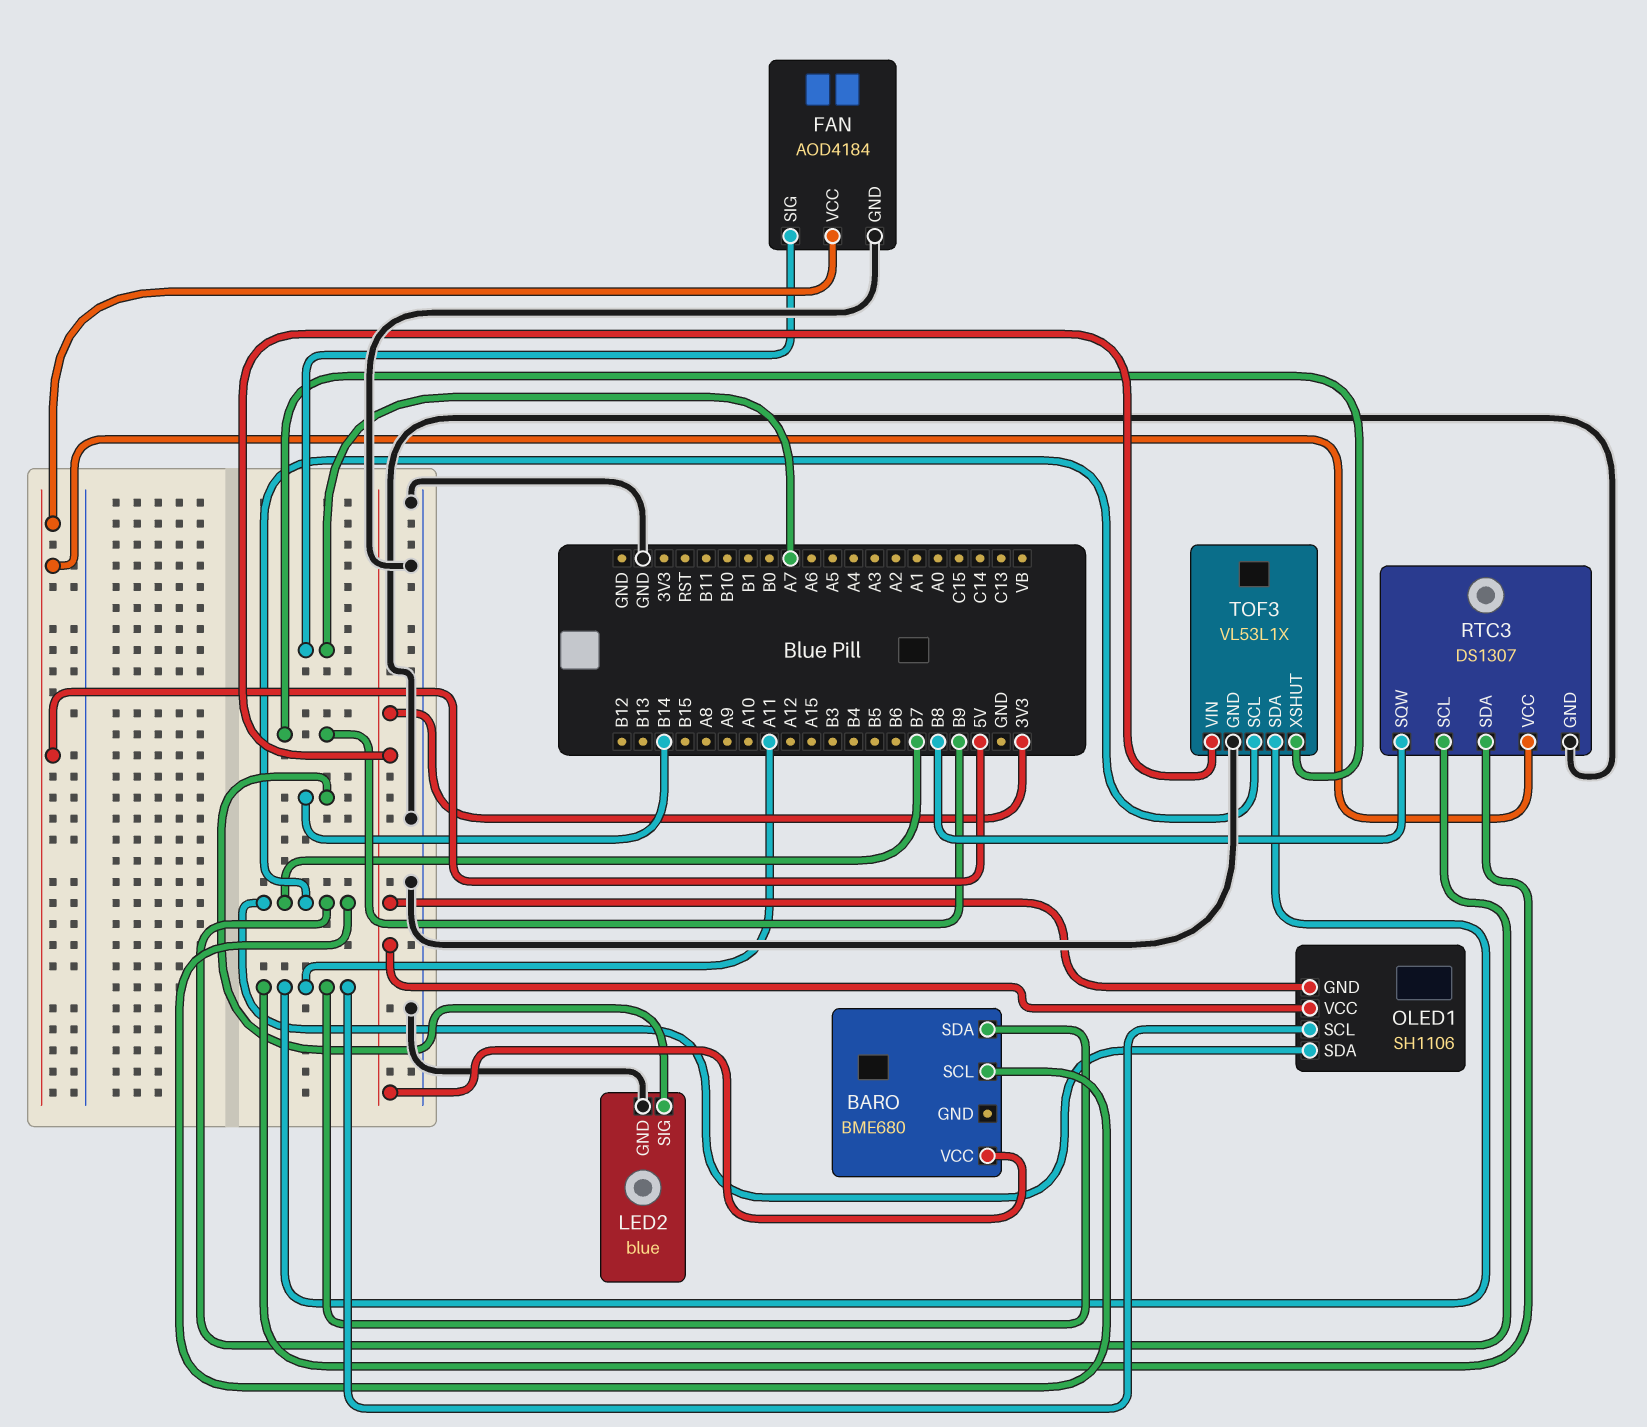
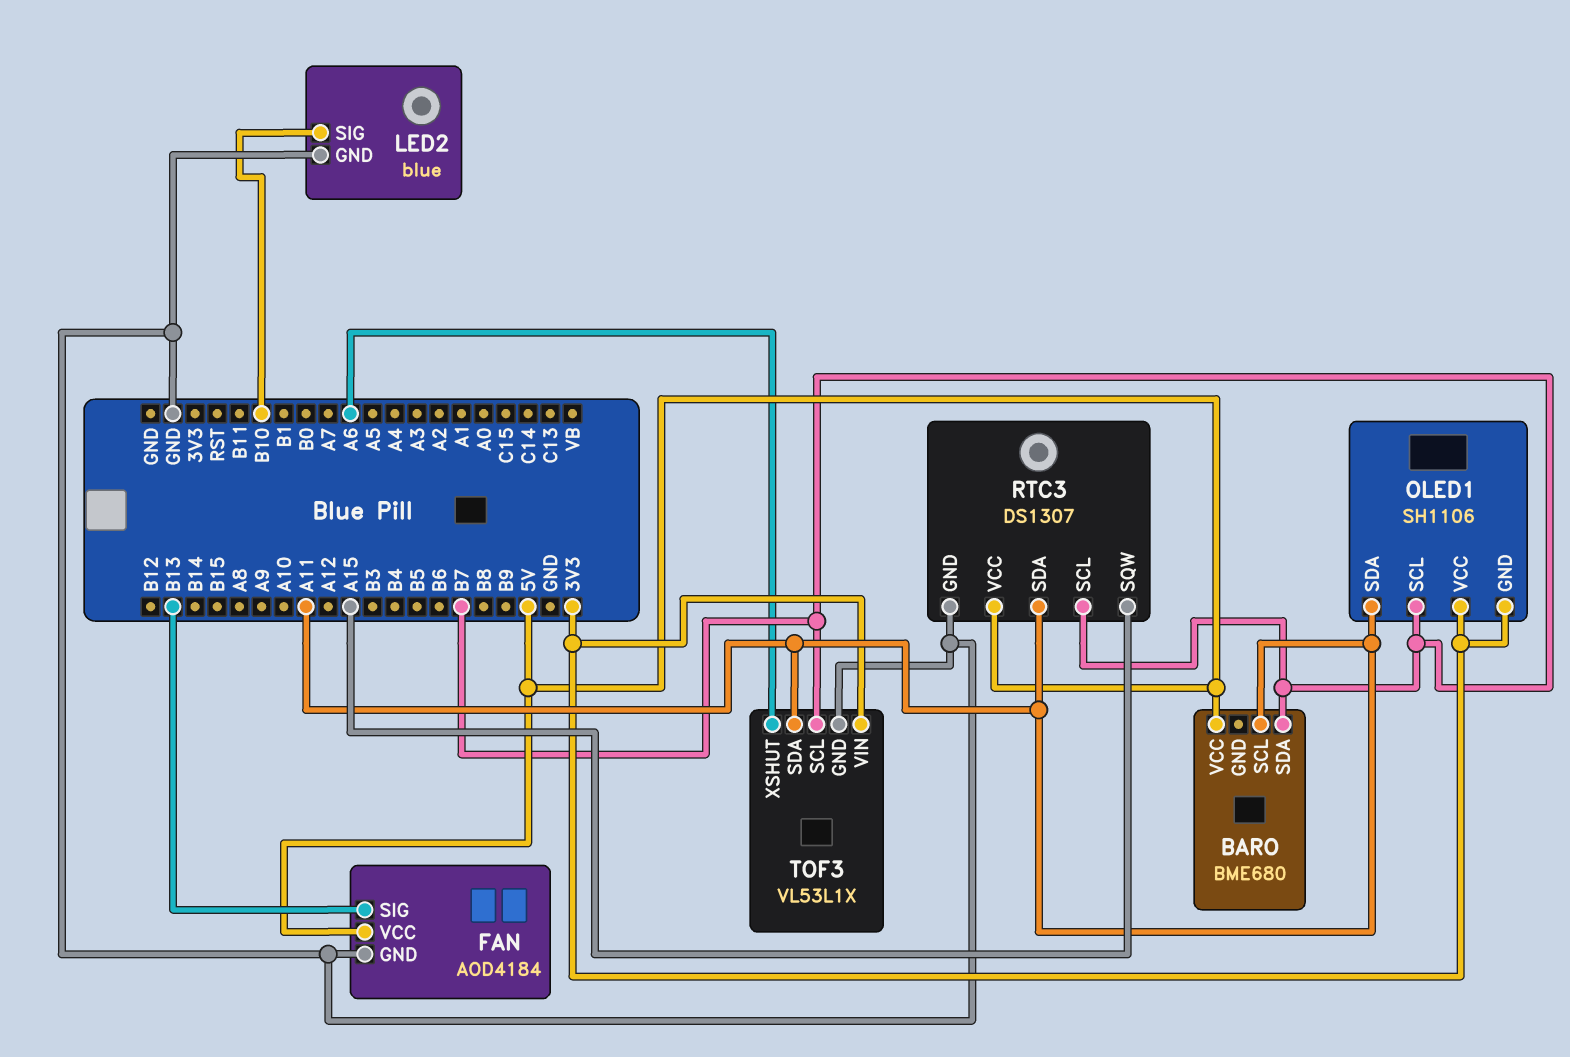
BARO pin SCL: B7 -> A11
BARO pin SDA: A11 -> B7
BARO pin VCC: 3V3 -> 5V
FAN pin SIG: A7 -> B13
LED2 pin SIG: B14 -> B10
OLED1 pin SCL: A11 -> B7
OLED1 pin SDA: B7 -> A11
RTC3 pin SQW: B8 -> A15
TOF3 pin XSHUT: B9 -> A6

